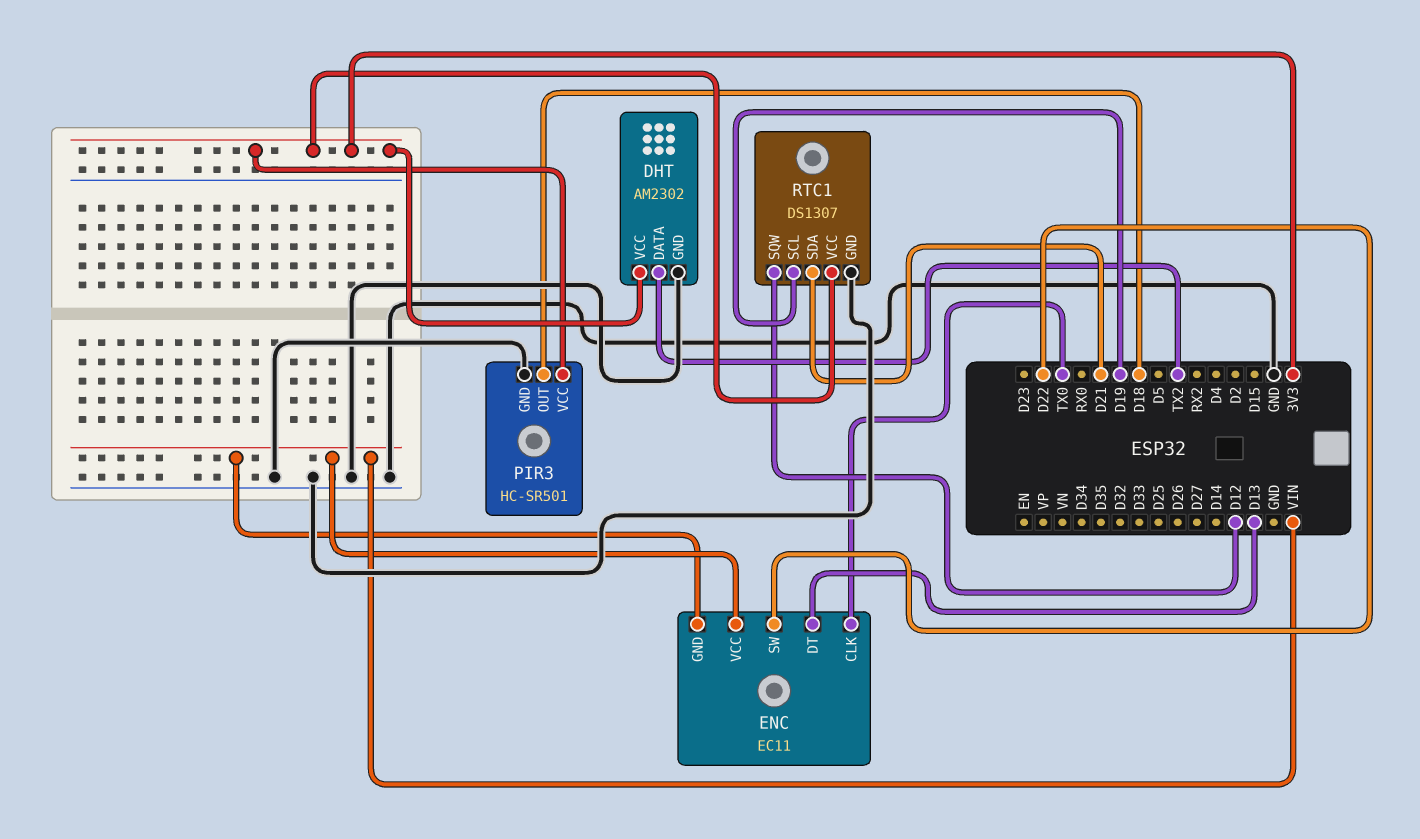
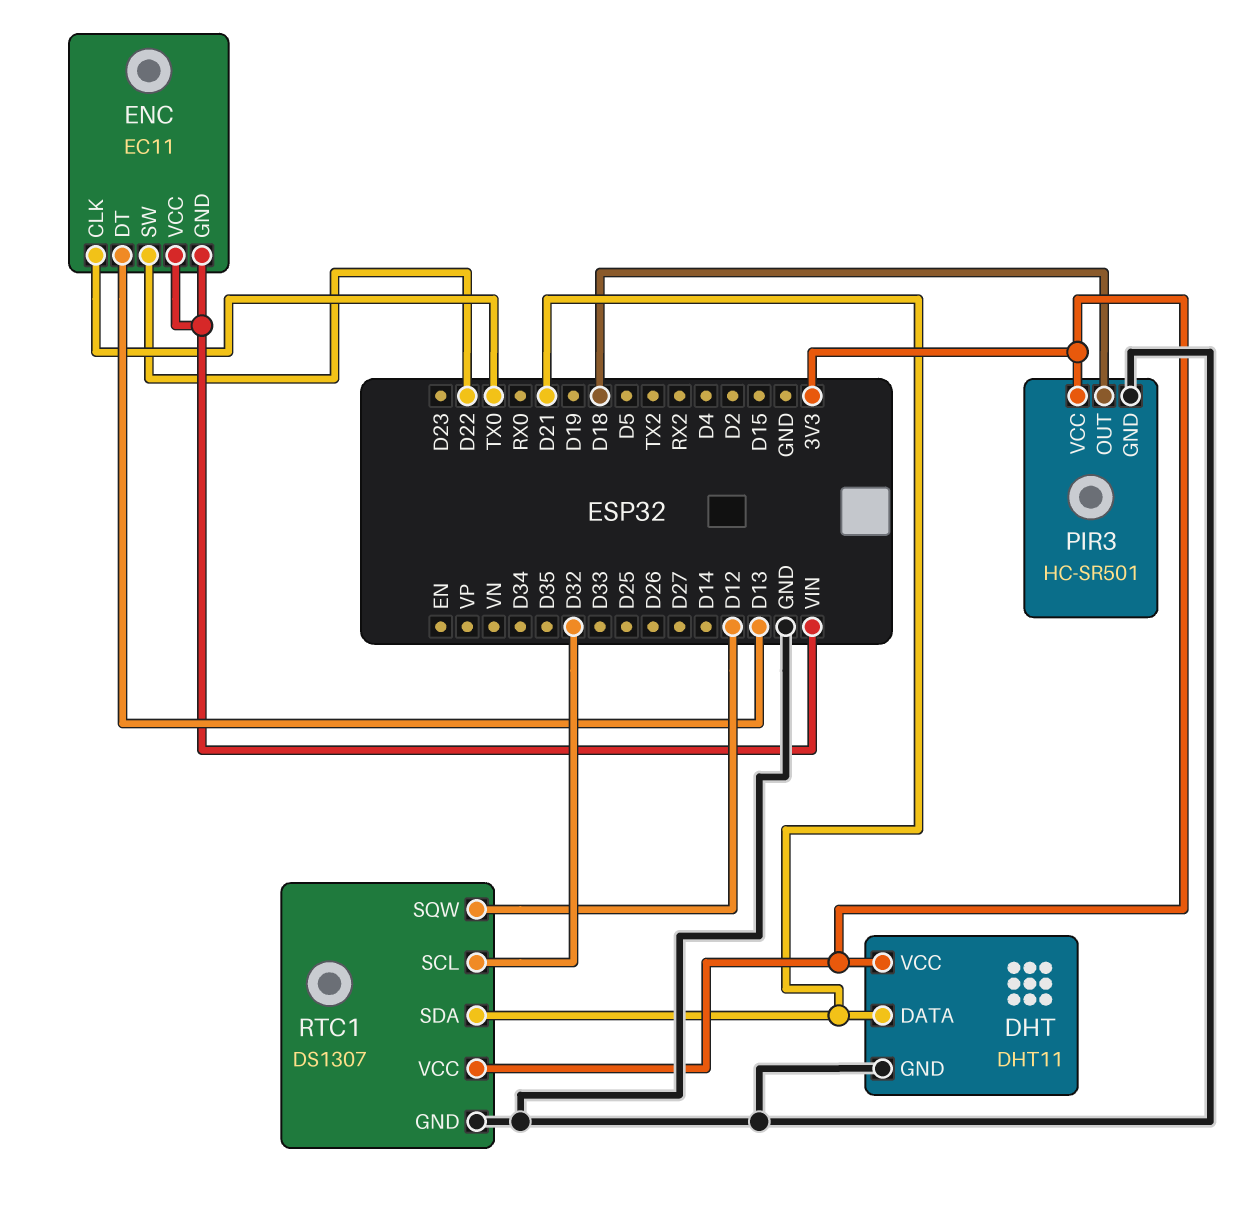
DHT: AM2302 -> DHT11
DHT pin DATA: TX2 -> D21
RTC1 pin SCL: D19 -> D32

